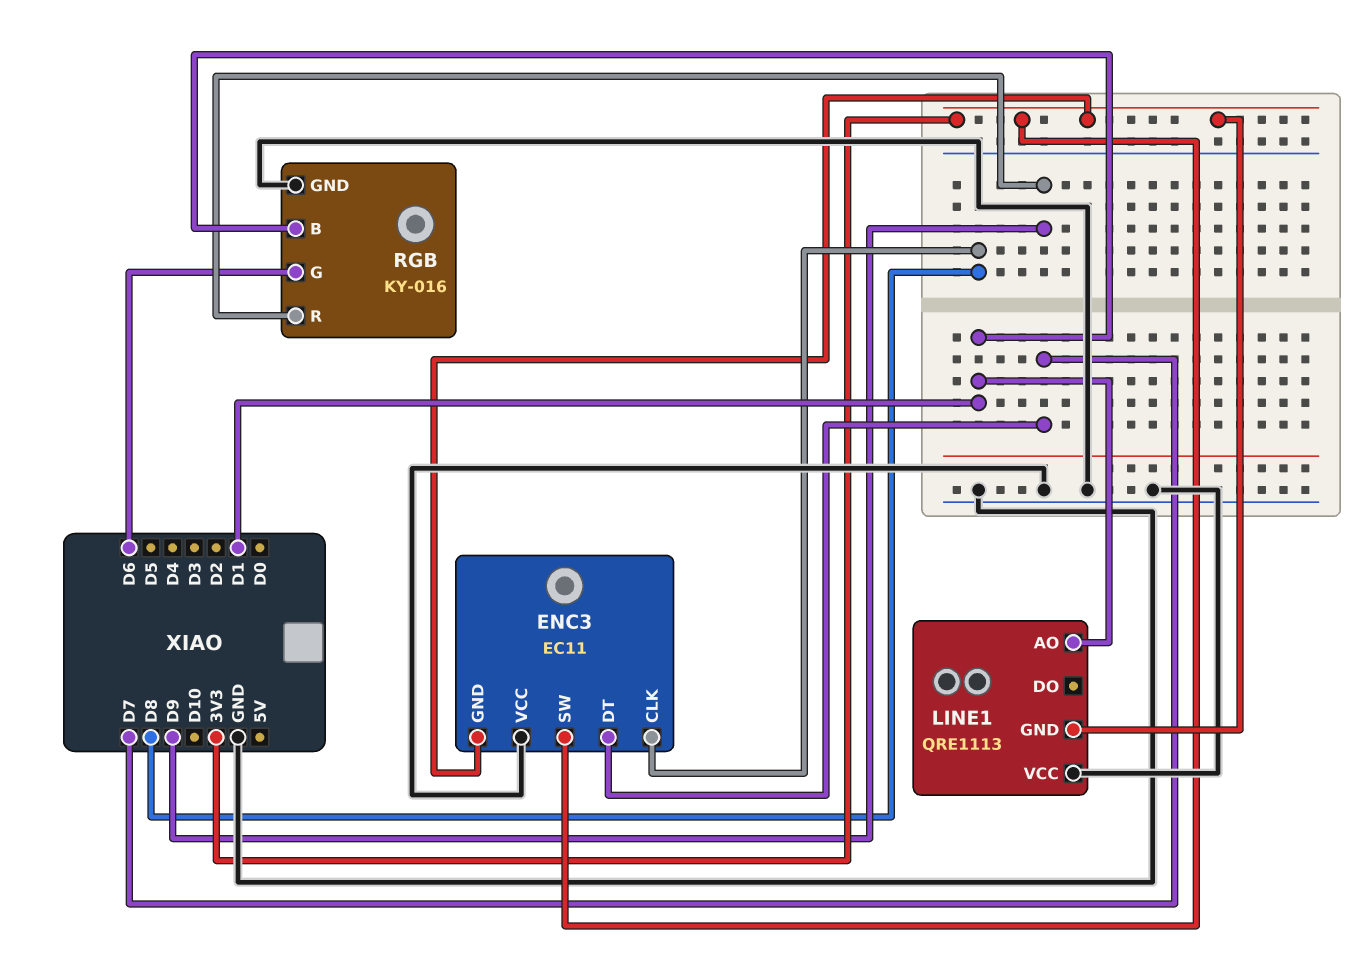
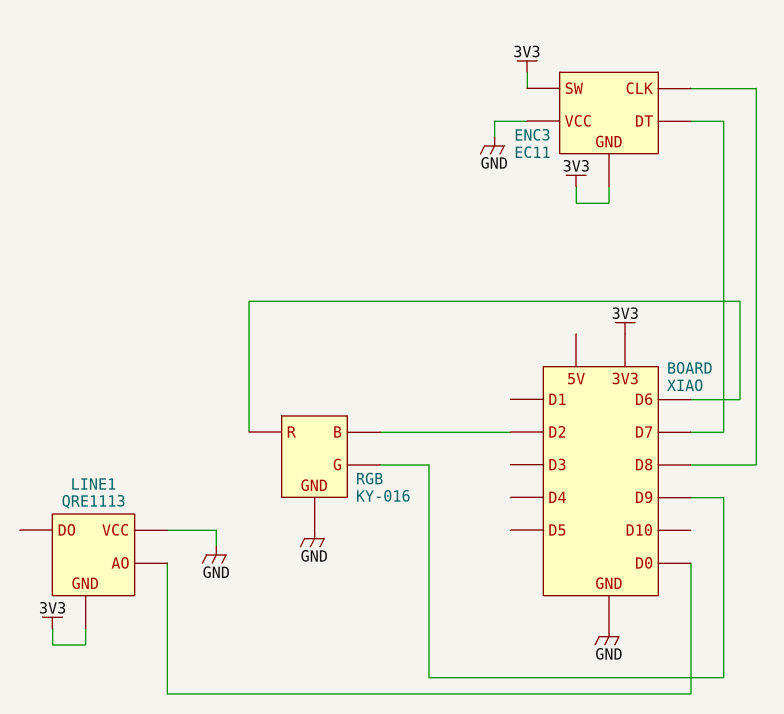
LINE1 pin AO: D1 -> D0
RGB pin B: D1 -> D2
RGB pin G: D6 -> D9
RGB pin R: D9 -> D6

